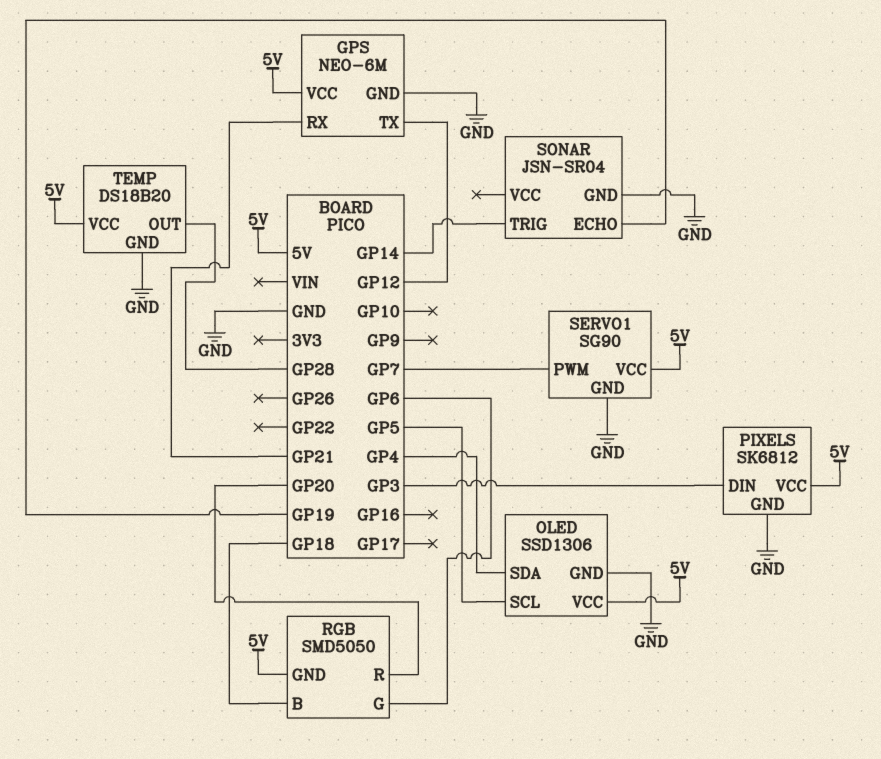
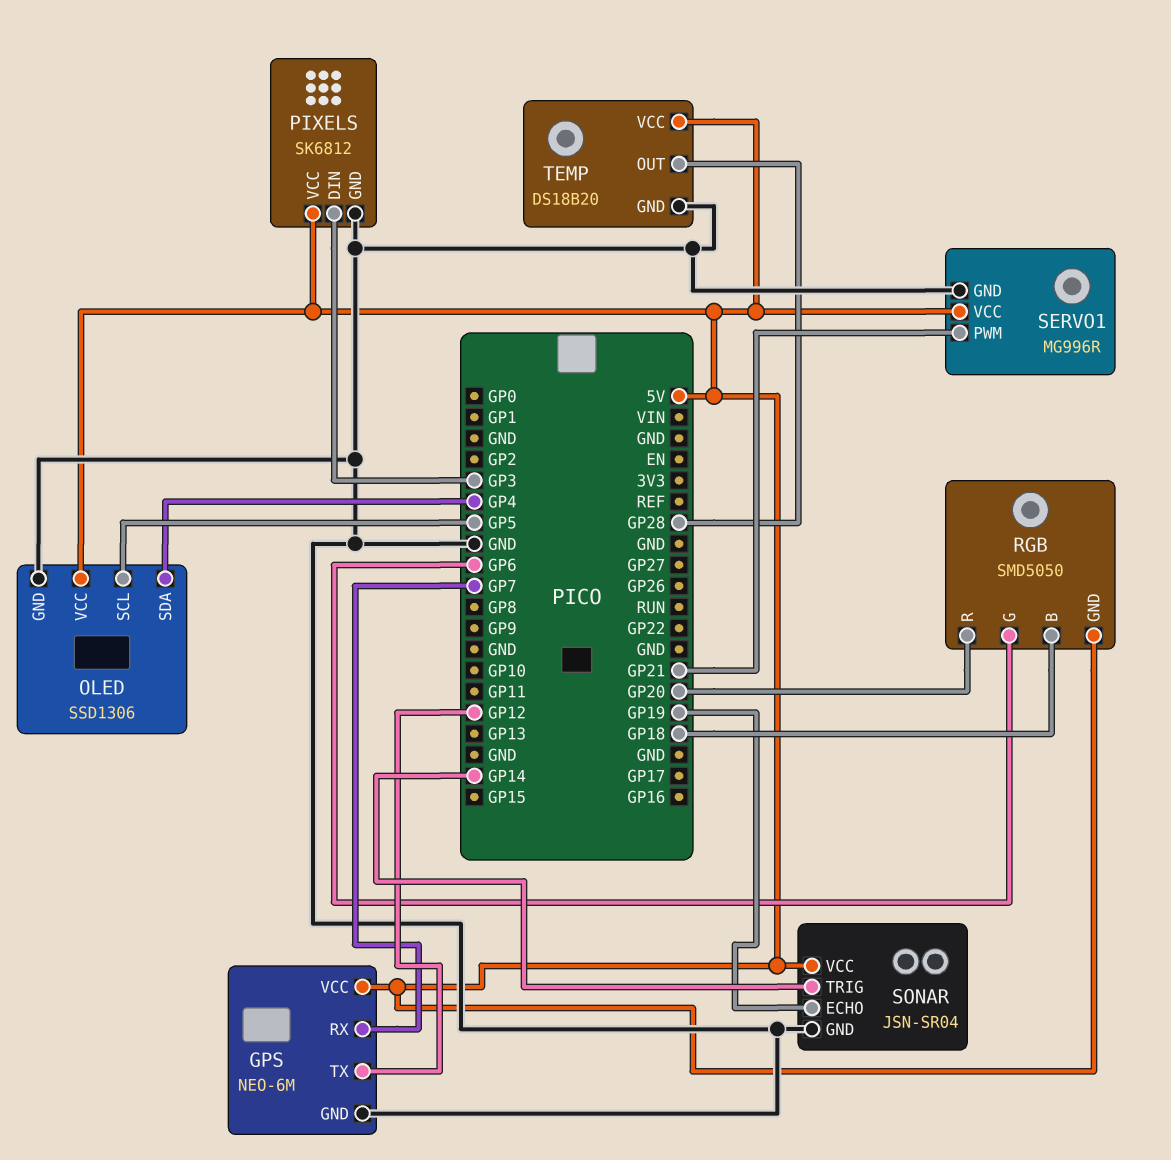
GPS pin RX: GP21 -> GP7
SERVO1: SG90 -> MG996R
SERVO1 pin PWM: GP7 -> GP21
SONAR pin VCC: none -> 5V

